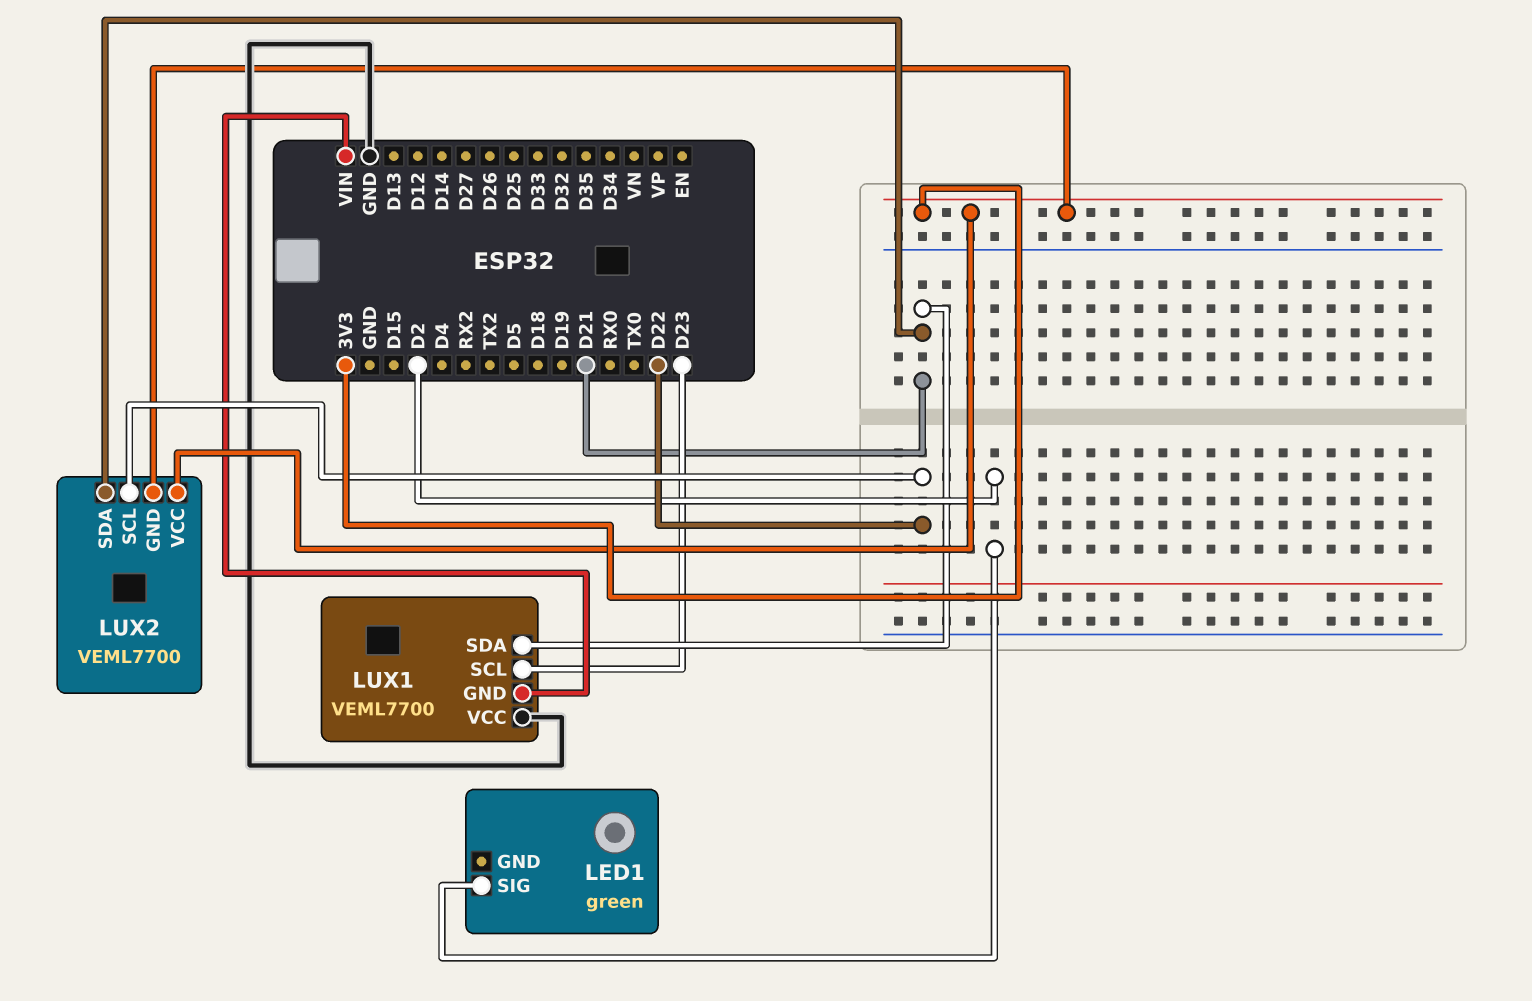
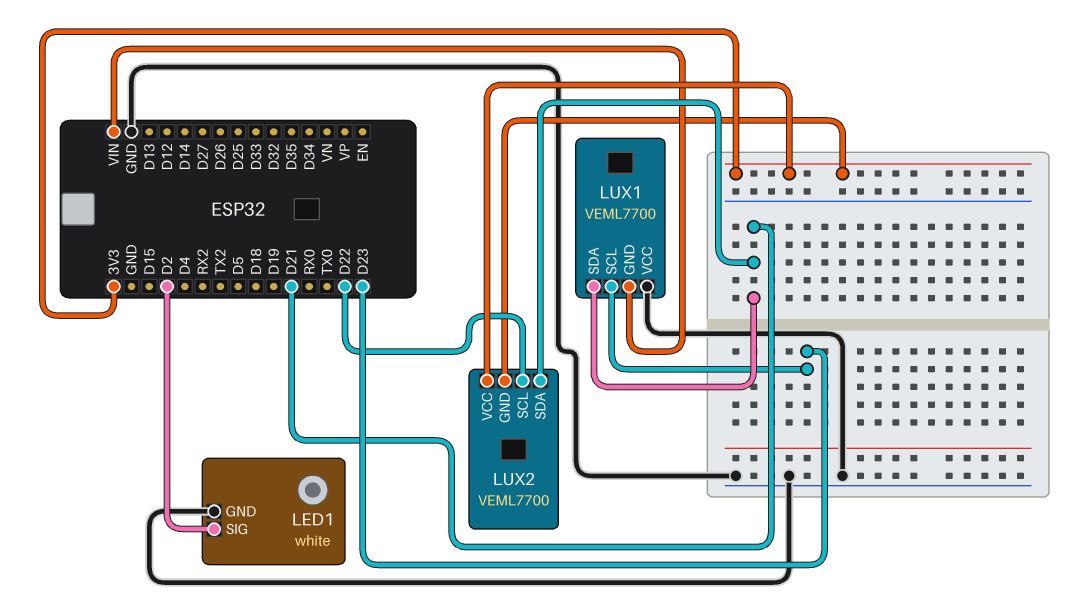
LED1: green -> white
LED1 pin GND: none -> GND

